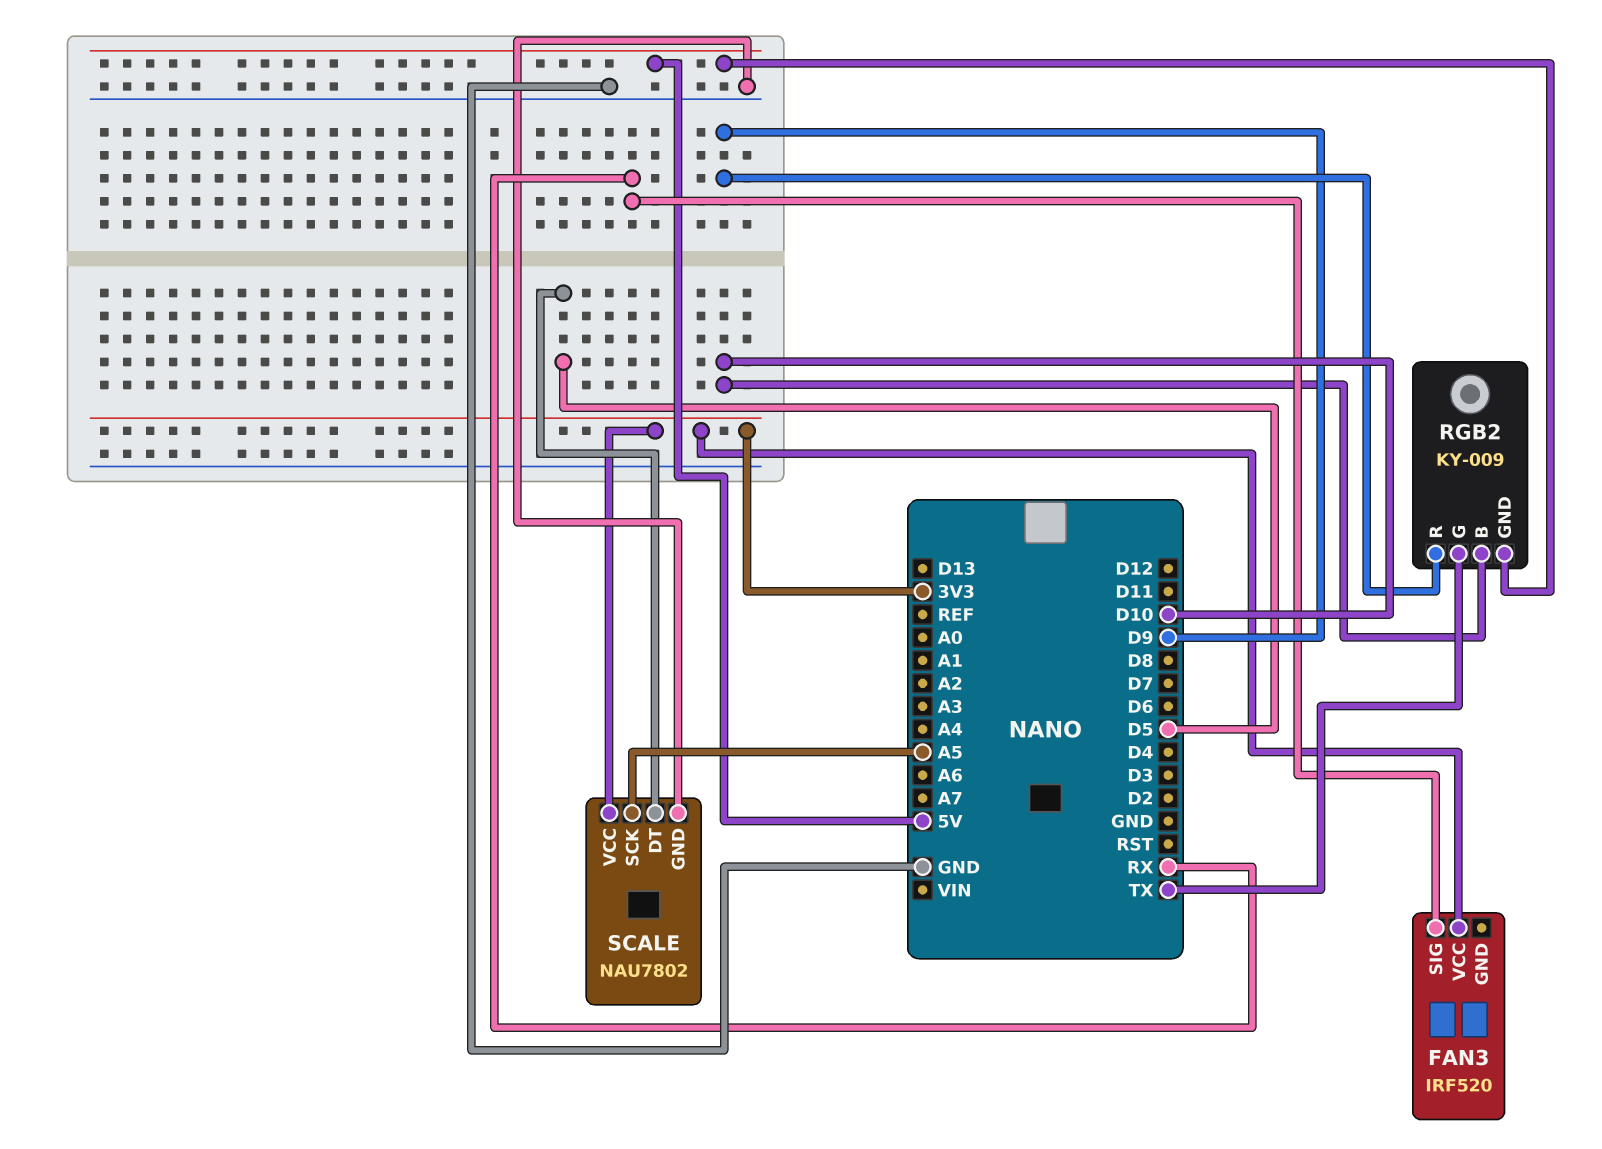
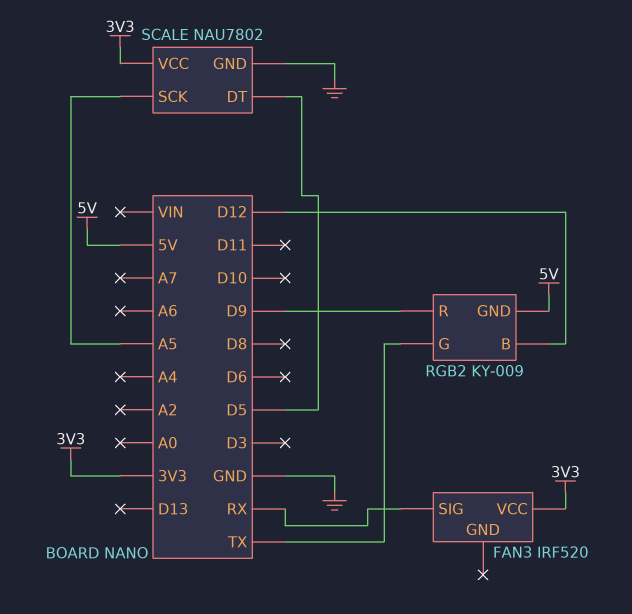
RGB2 pin B: D10 -> D12

